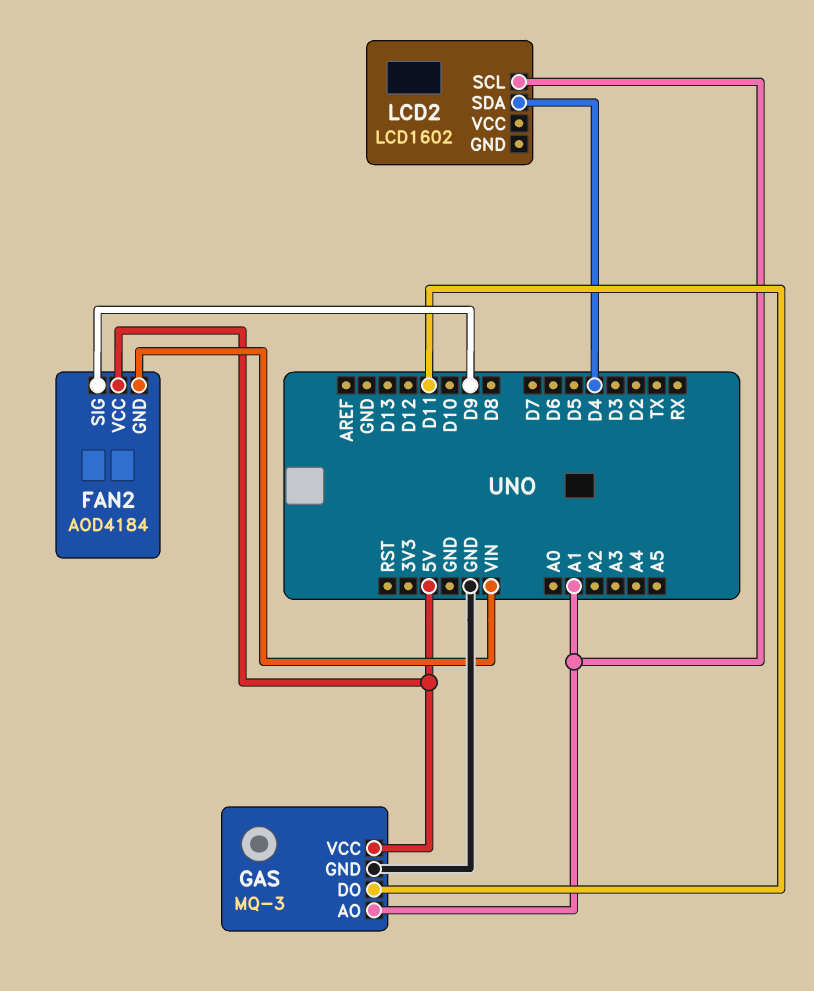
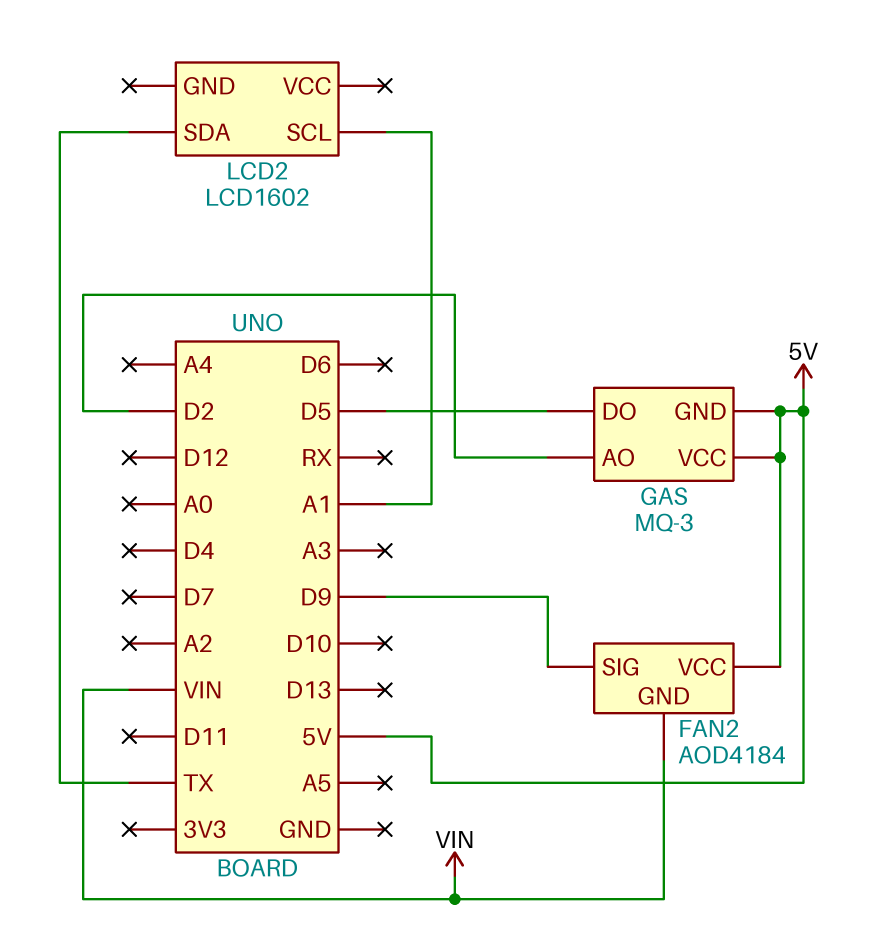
GAS pin AO: A1 -> D2
GAS pin DO: D11 -> D5
GAS pin GND: GND -> 5V
LCD2 pin SDA: D4 -> TX

